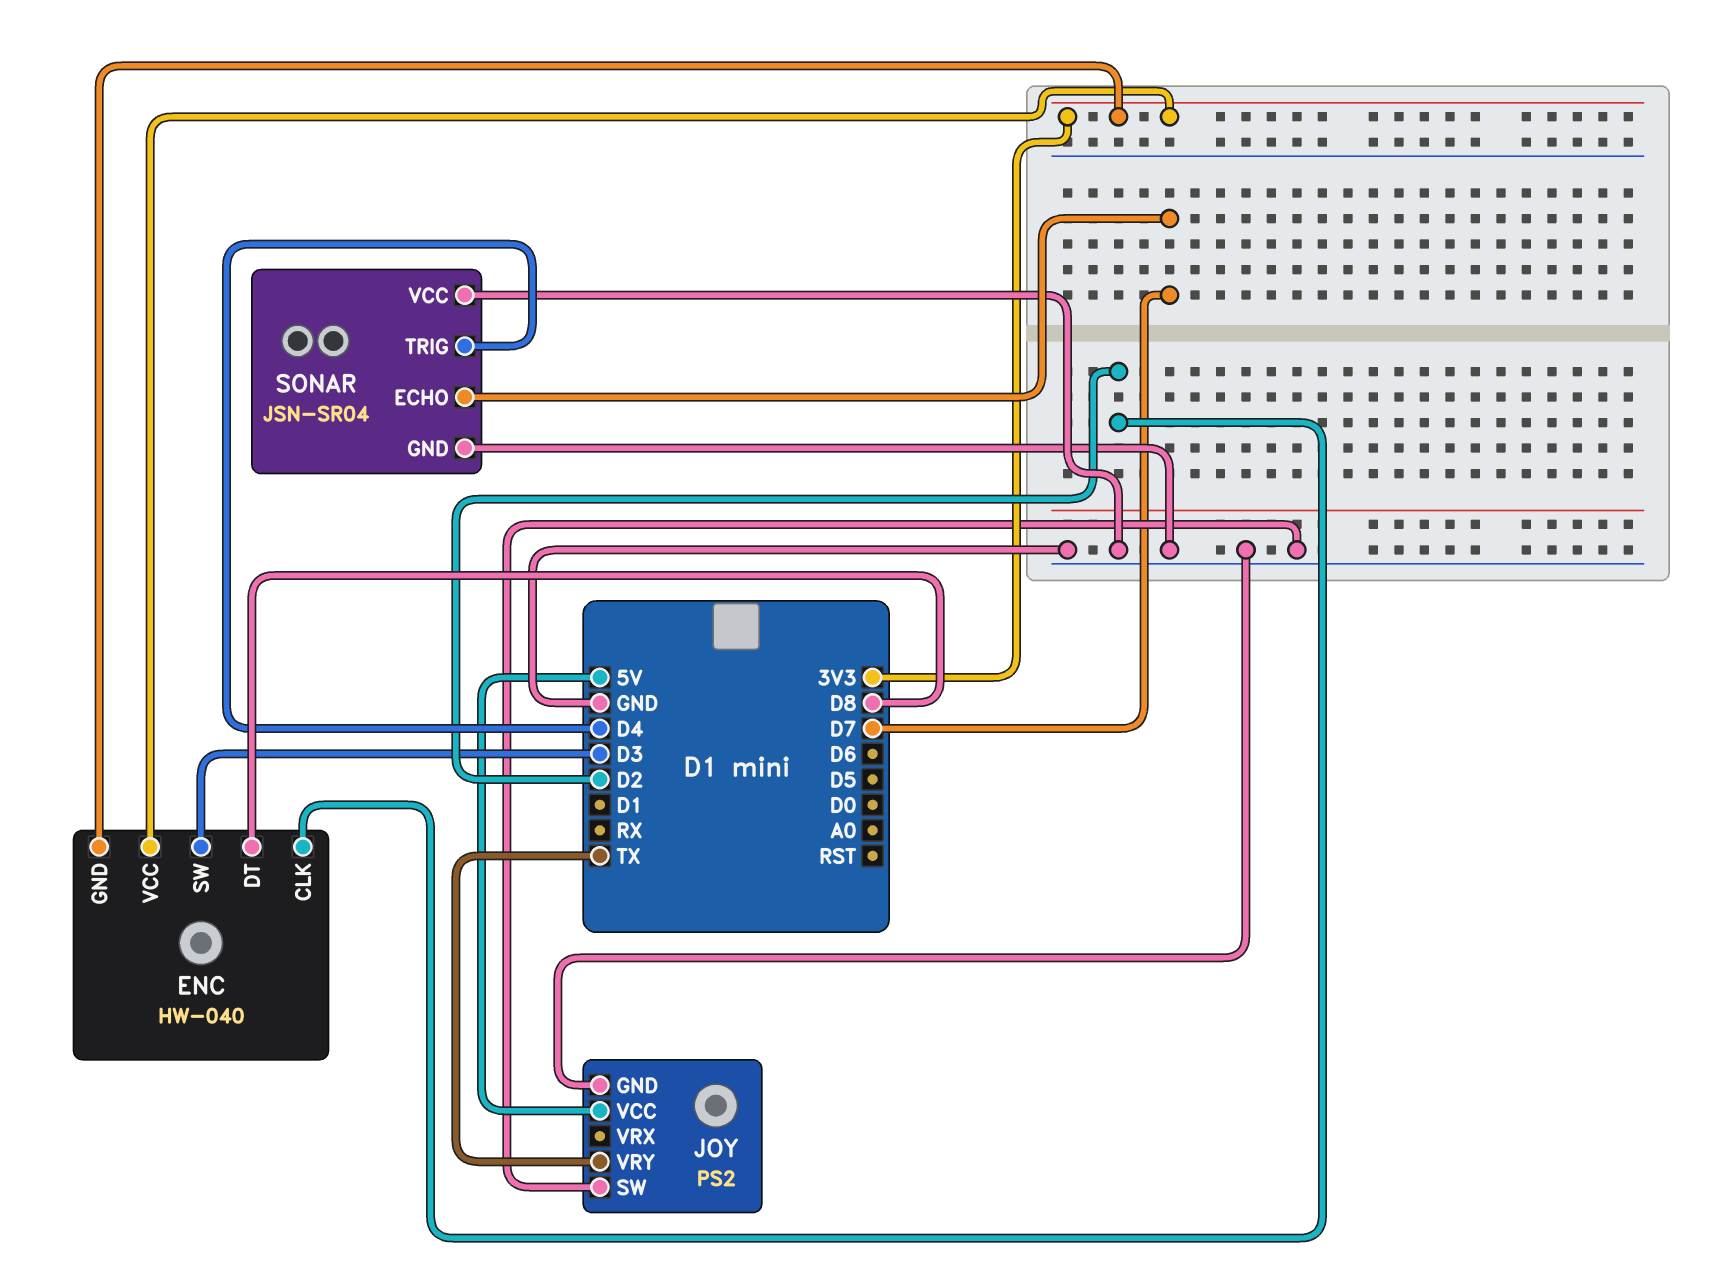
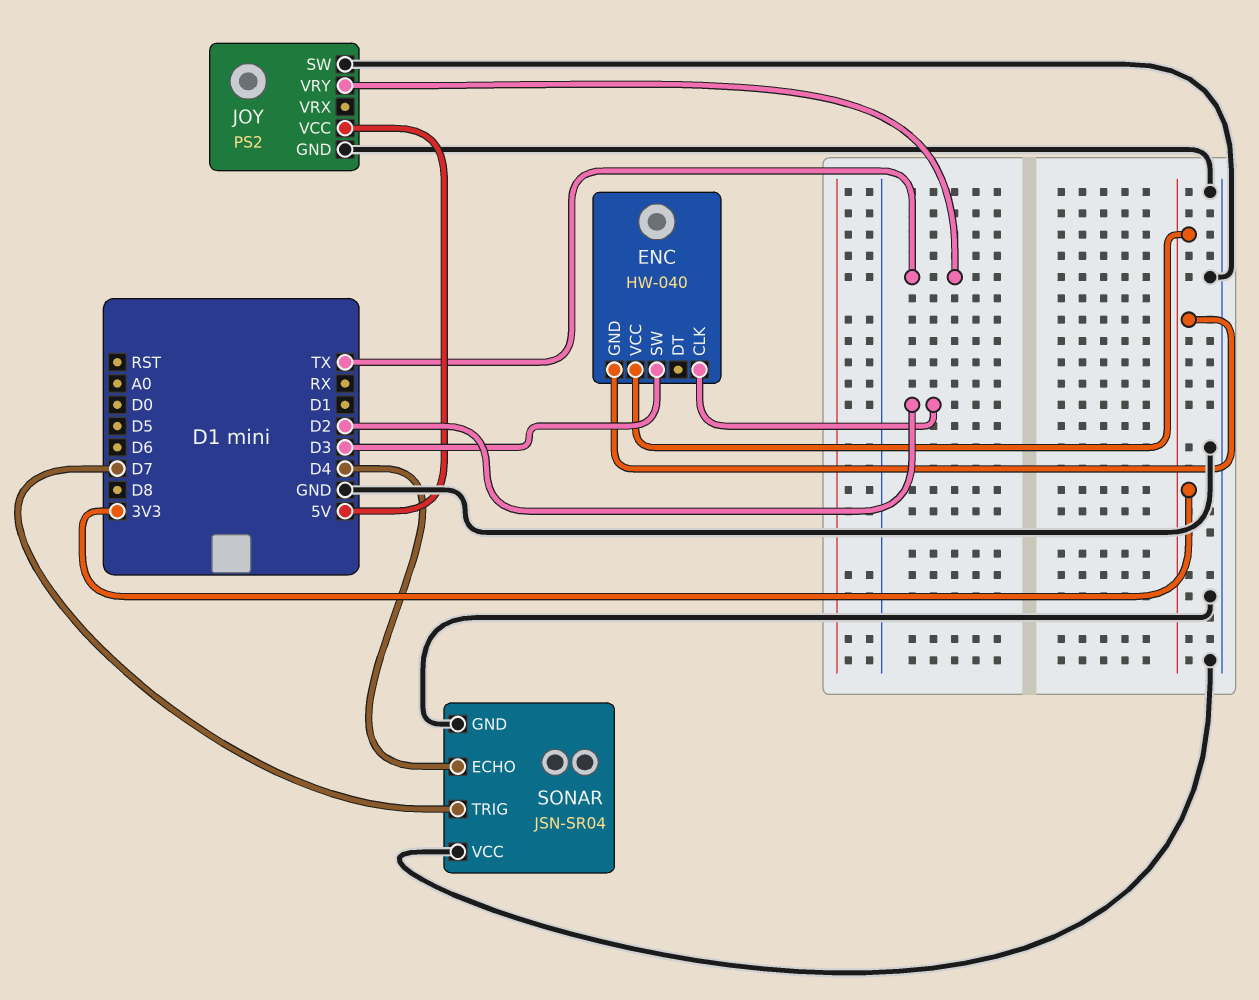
ENC pin DT: D8 -> none
SONAR pin ECHO: D7 -> D4
SONAR pin TRIG: D4 -> D7

